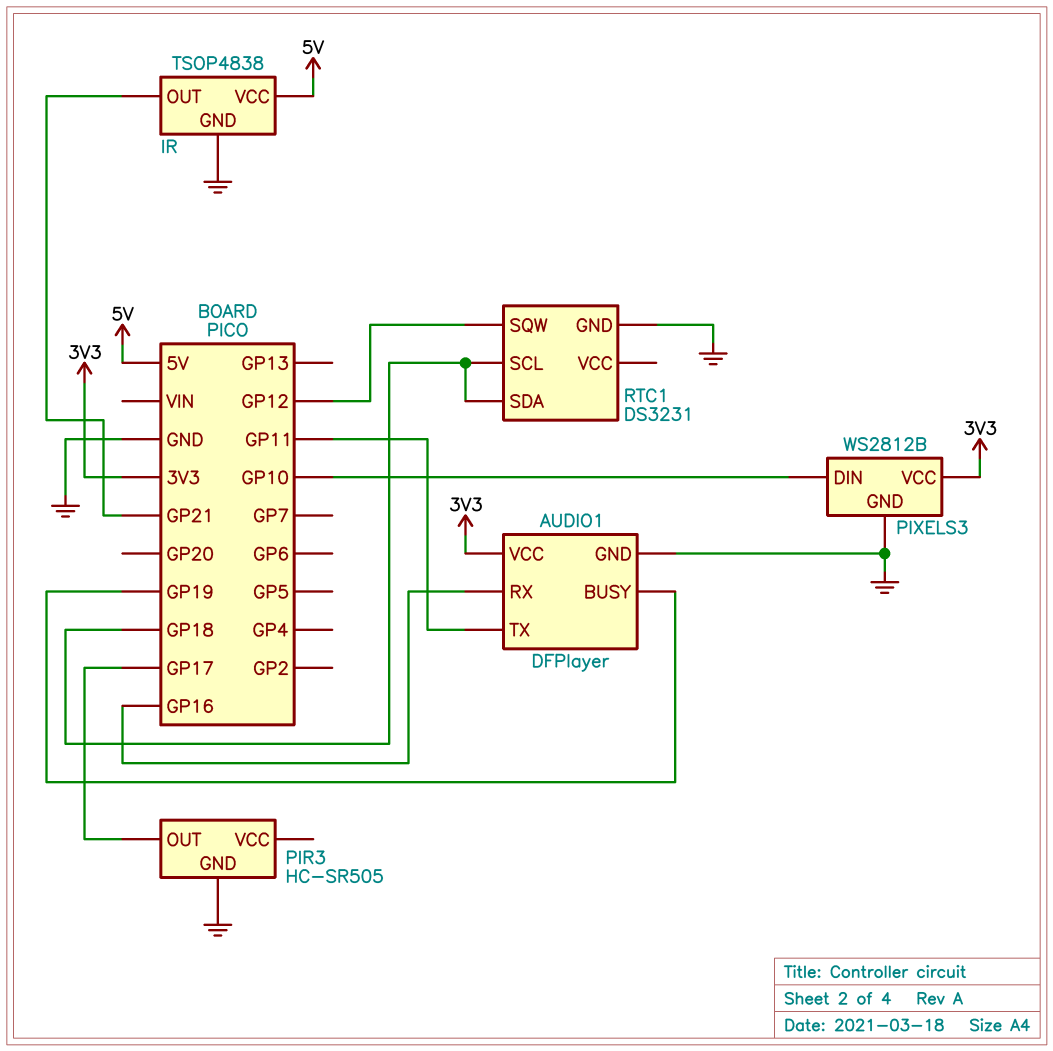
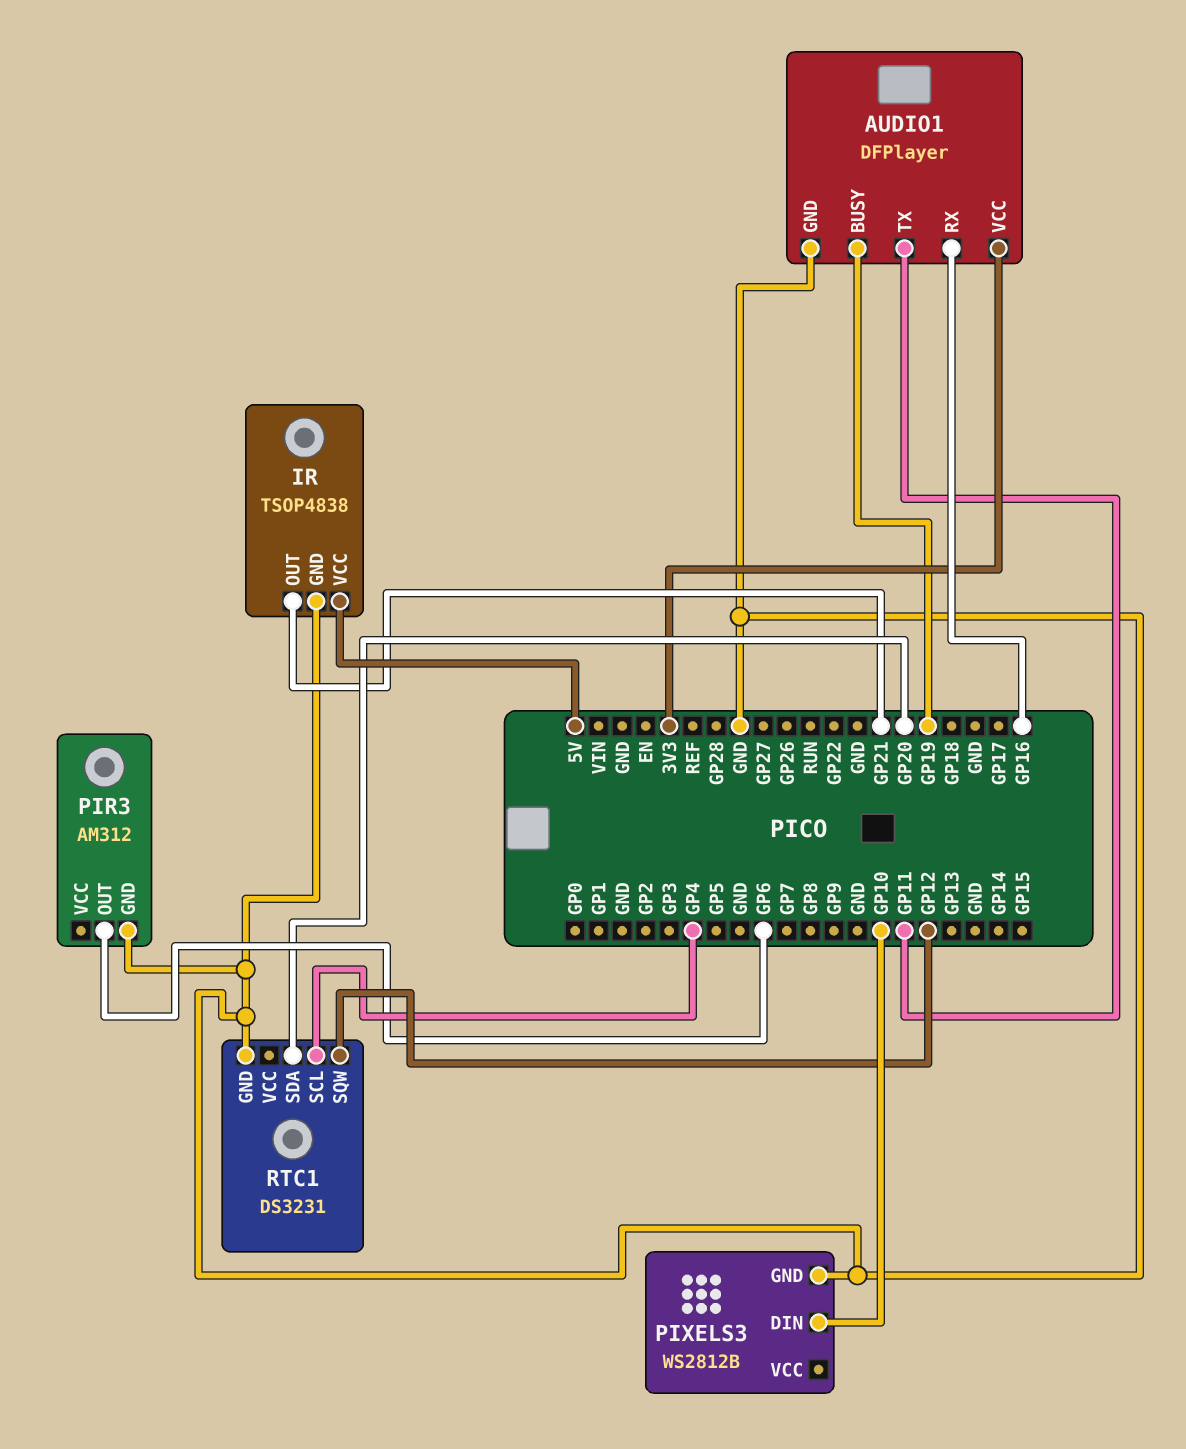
PIR3: HC-SR505 -> AM312
PIR3 pin OUT: GP17 -> GP6
PIXELS3 pin VCC: 3V3 -> none
RTC1 pin SCL: GP18 -> GP4
RTC1 pin SDA: GP18 -> GP20

